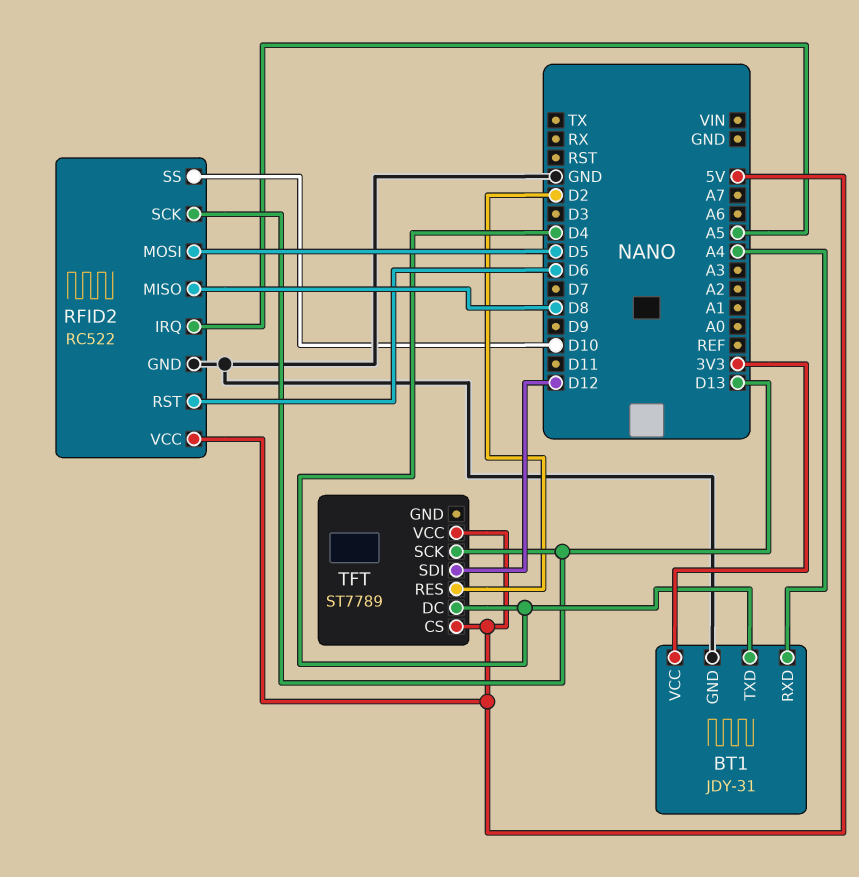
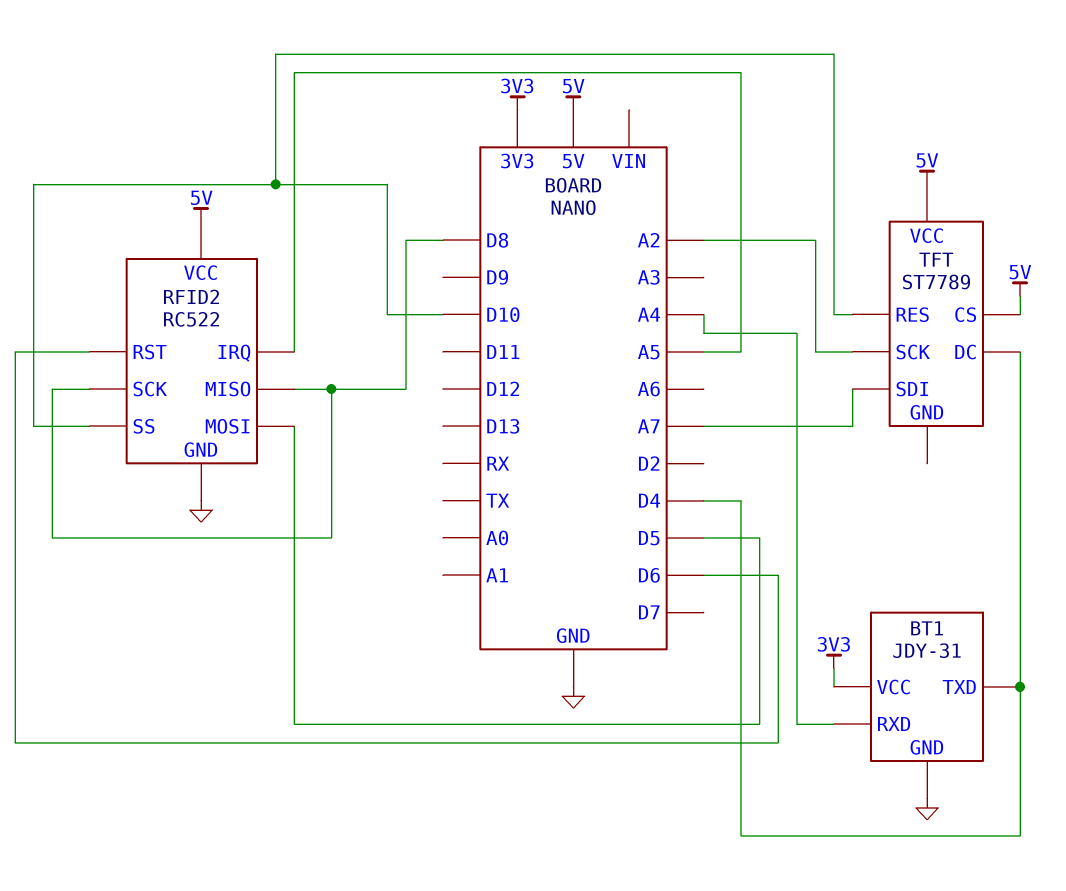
RFID2 pin SCK: D13 -> D8
TFT pin RES: D2 -> D10
TFT pin SCK: D13 -> A2
TFT pin SDI: D12 -> A7

